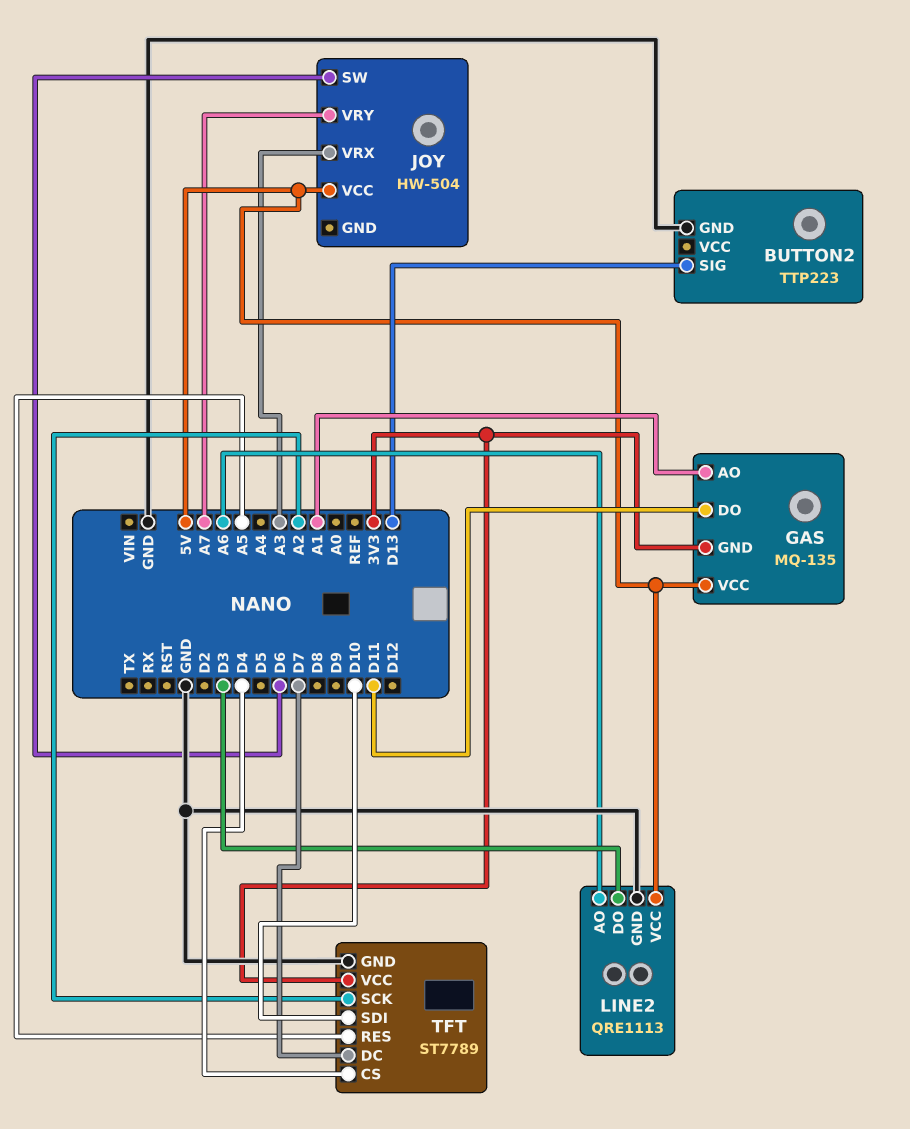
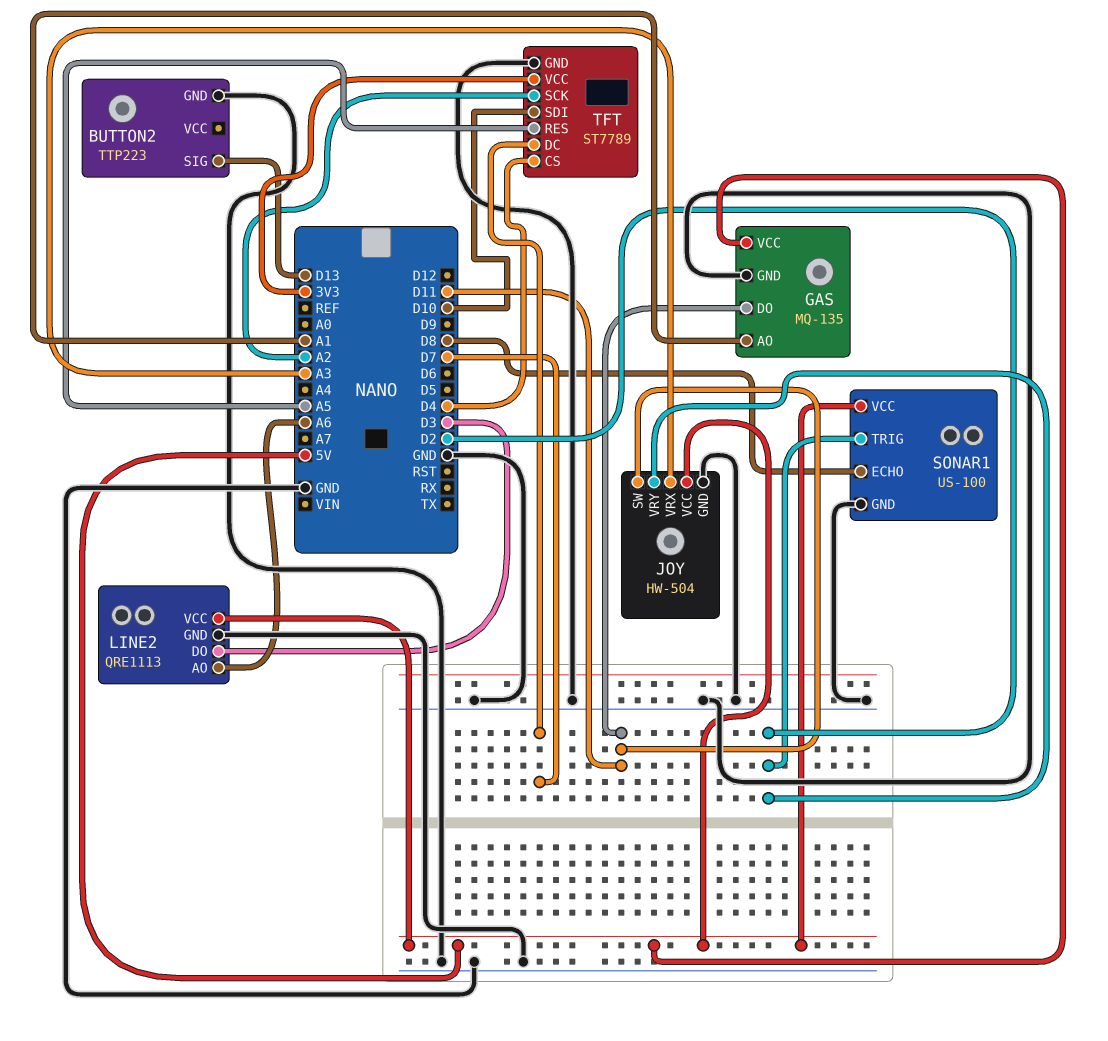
GAS pin GND: 3V3 -> GND
JOY pin GND: none -> GND
JOY pin SW: D6 -> D11
JOY pin VRY: A7 -> D2
SONAR1: none -> US-100
SONAR1 pin ECHO: none -> D8
SONAR1 pin GND: none -> GND
SONAR1 pin TRIG: none -> D2
SONAR1 pin VCC: none -> 5V

